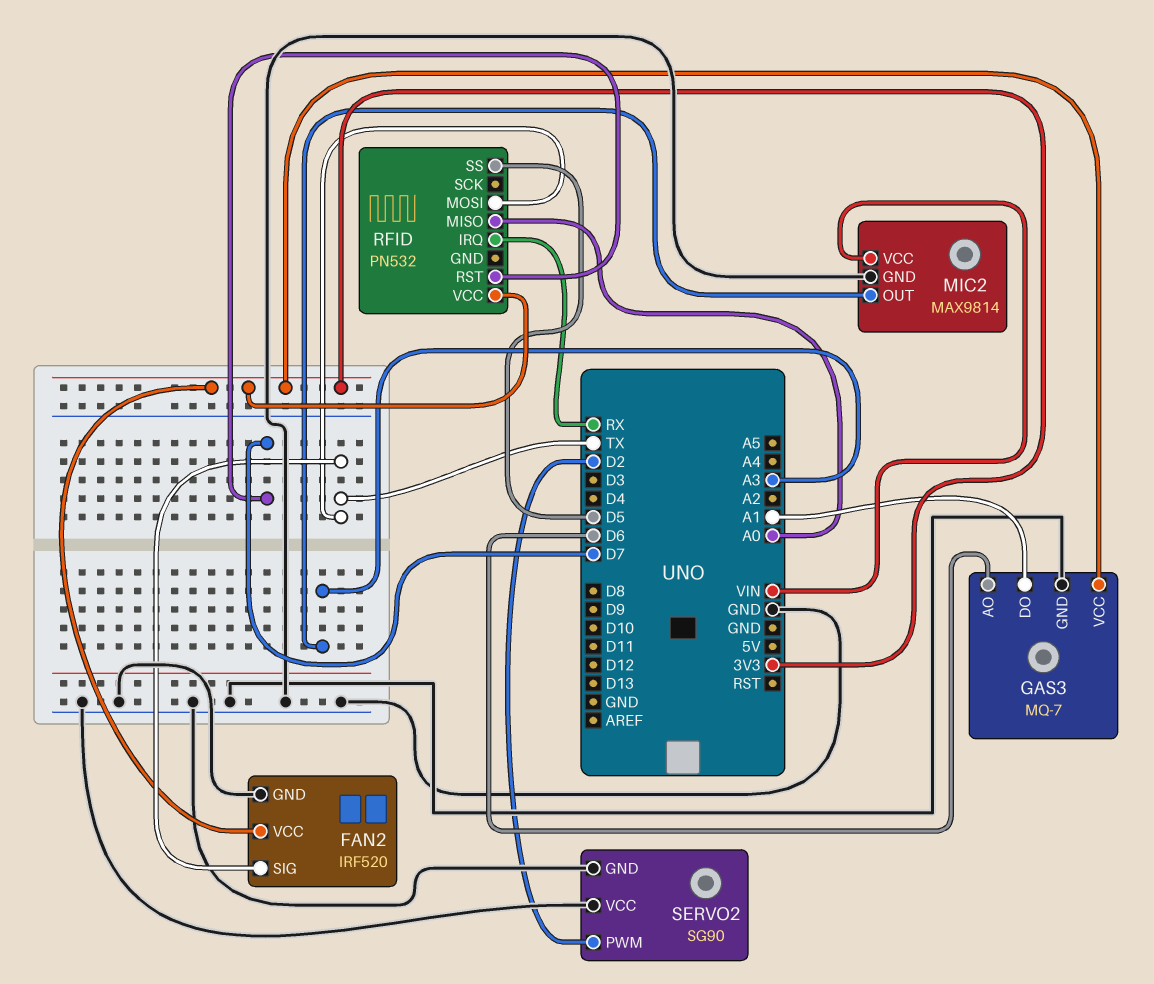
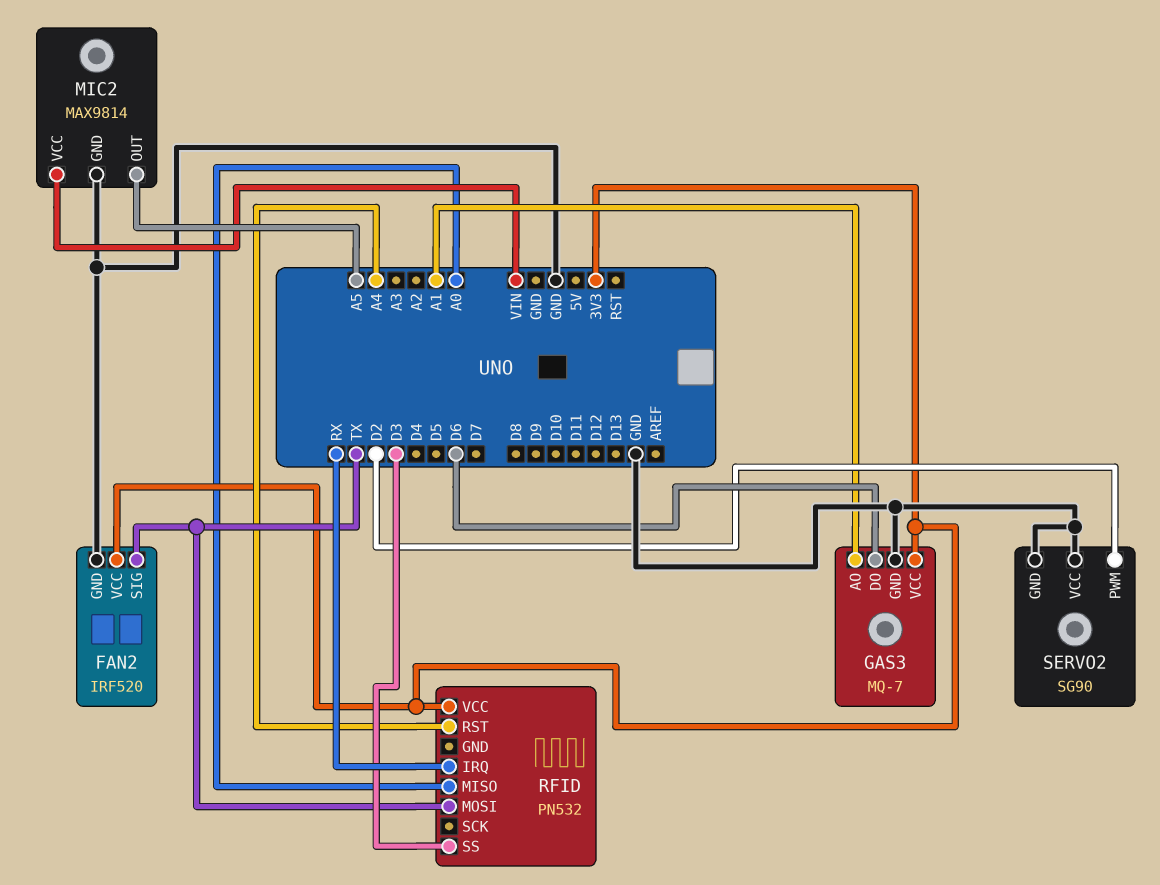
GAS3 pin AO: D6 -> A1
GAS3 pin DO: A1 -> D6
MIC2 pin OUT: A3 -> A5
RFID pin RST: D7 -> A4
RFID pin SS: D5 -> D3

